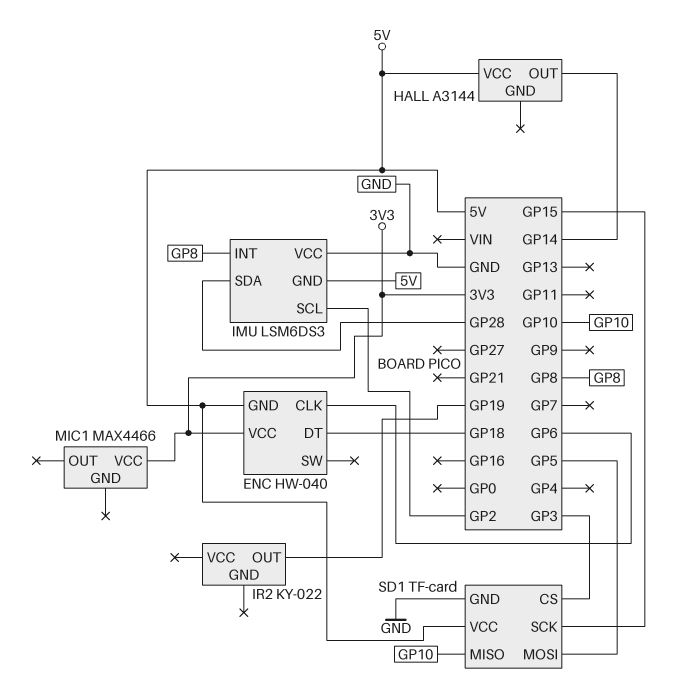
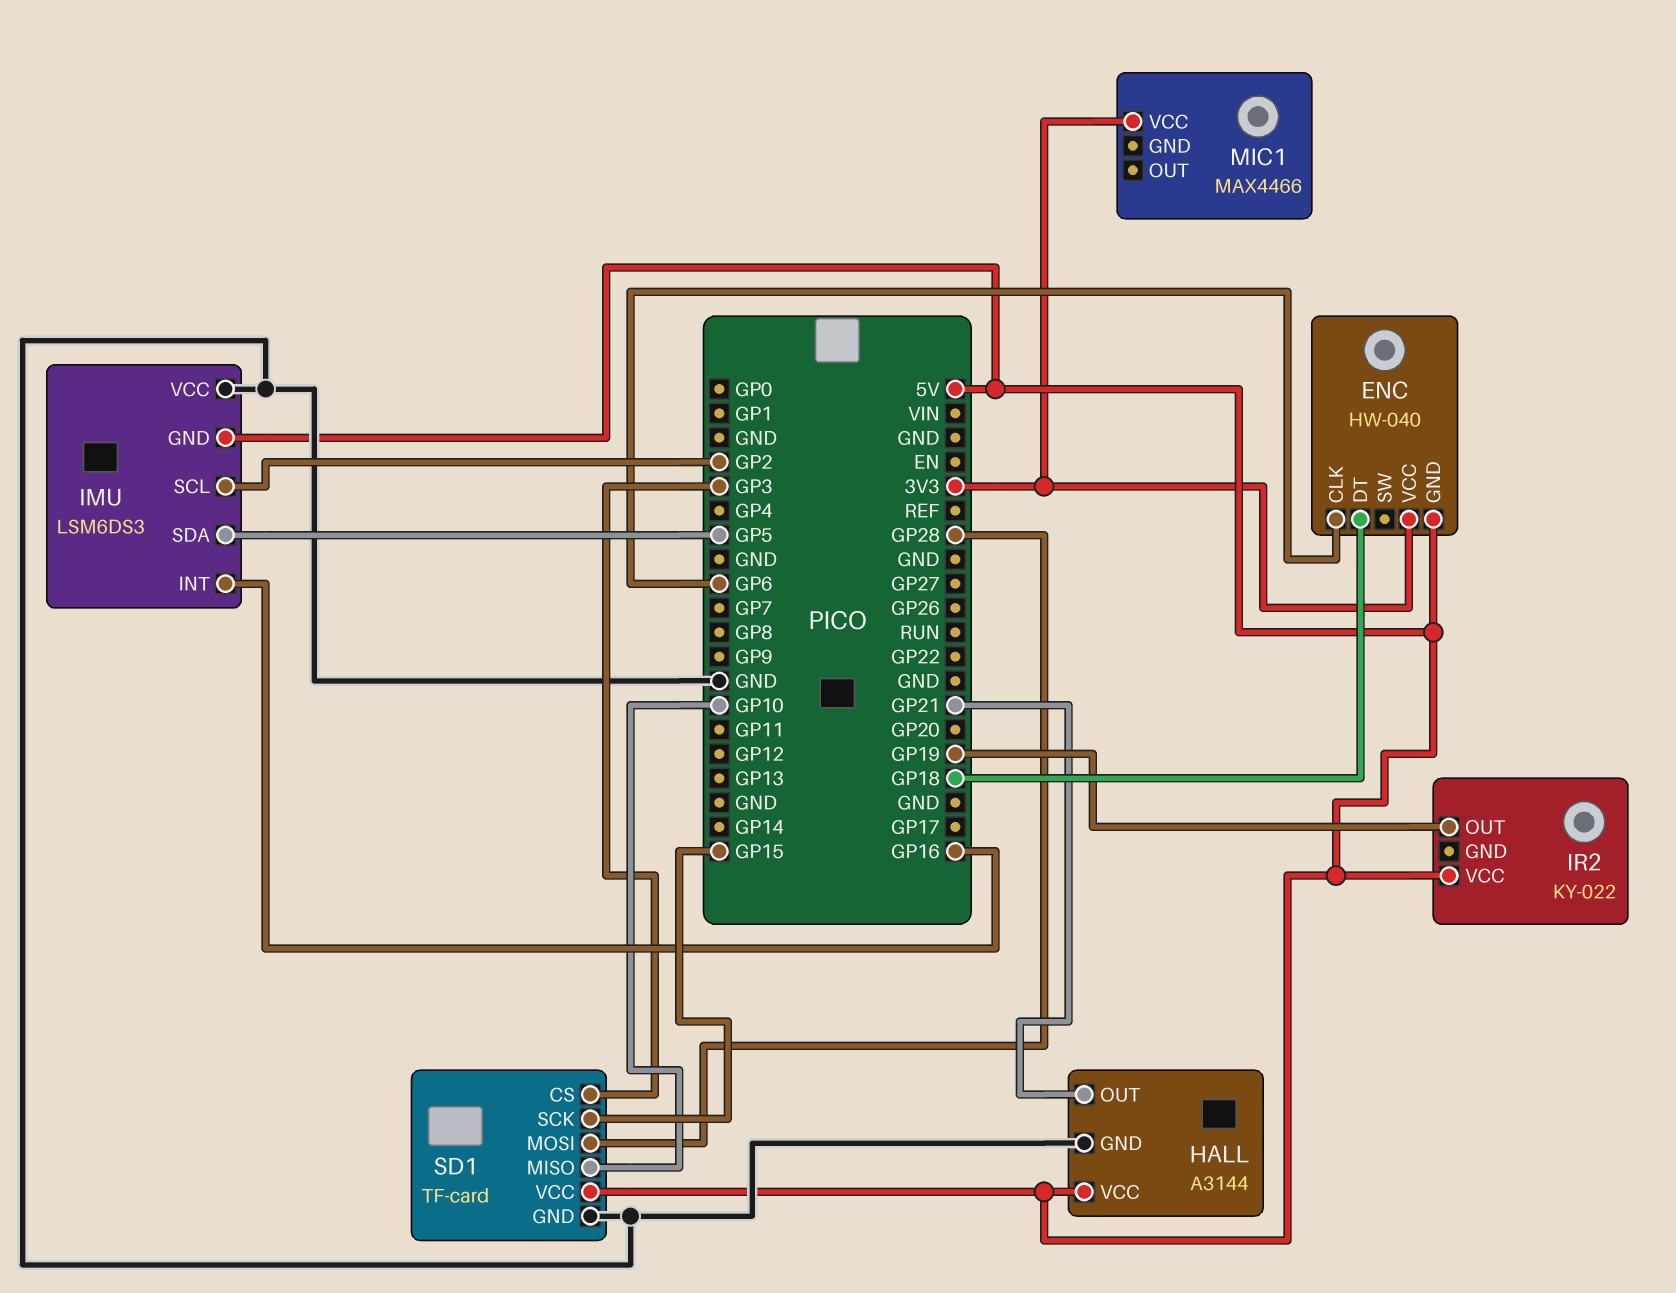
HALL pin GND: none -> GND
HALL pin OUT: GP14 -> GP21
IMU pin INT: GP8 -> GP16
IMU pin SDA: GP28 -> GP5
IR2 pin VCC: none -> 5V
SD1 pin MOSI: GP5 -> GP28

